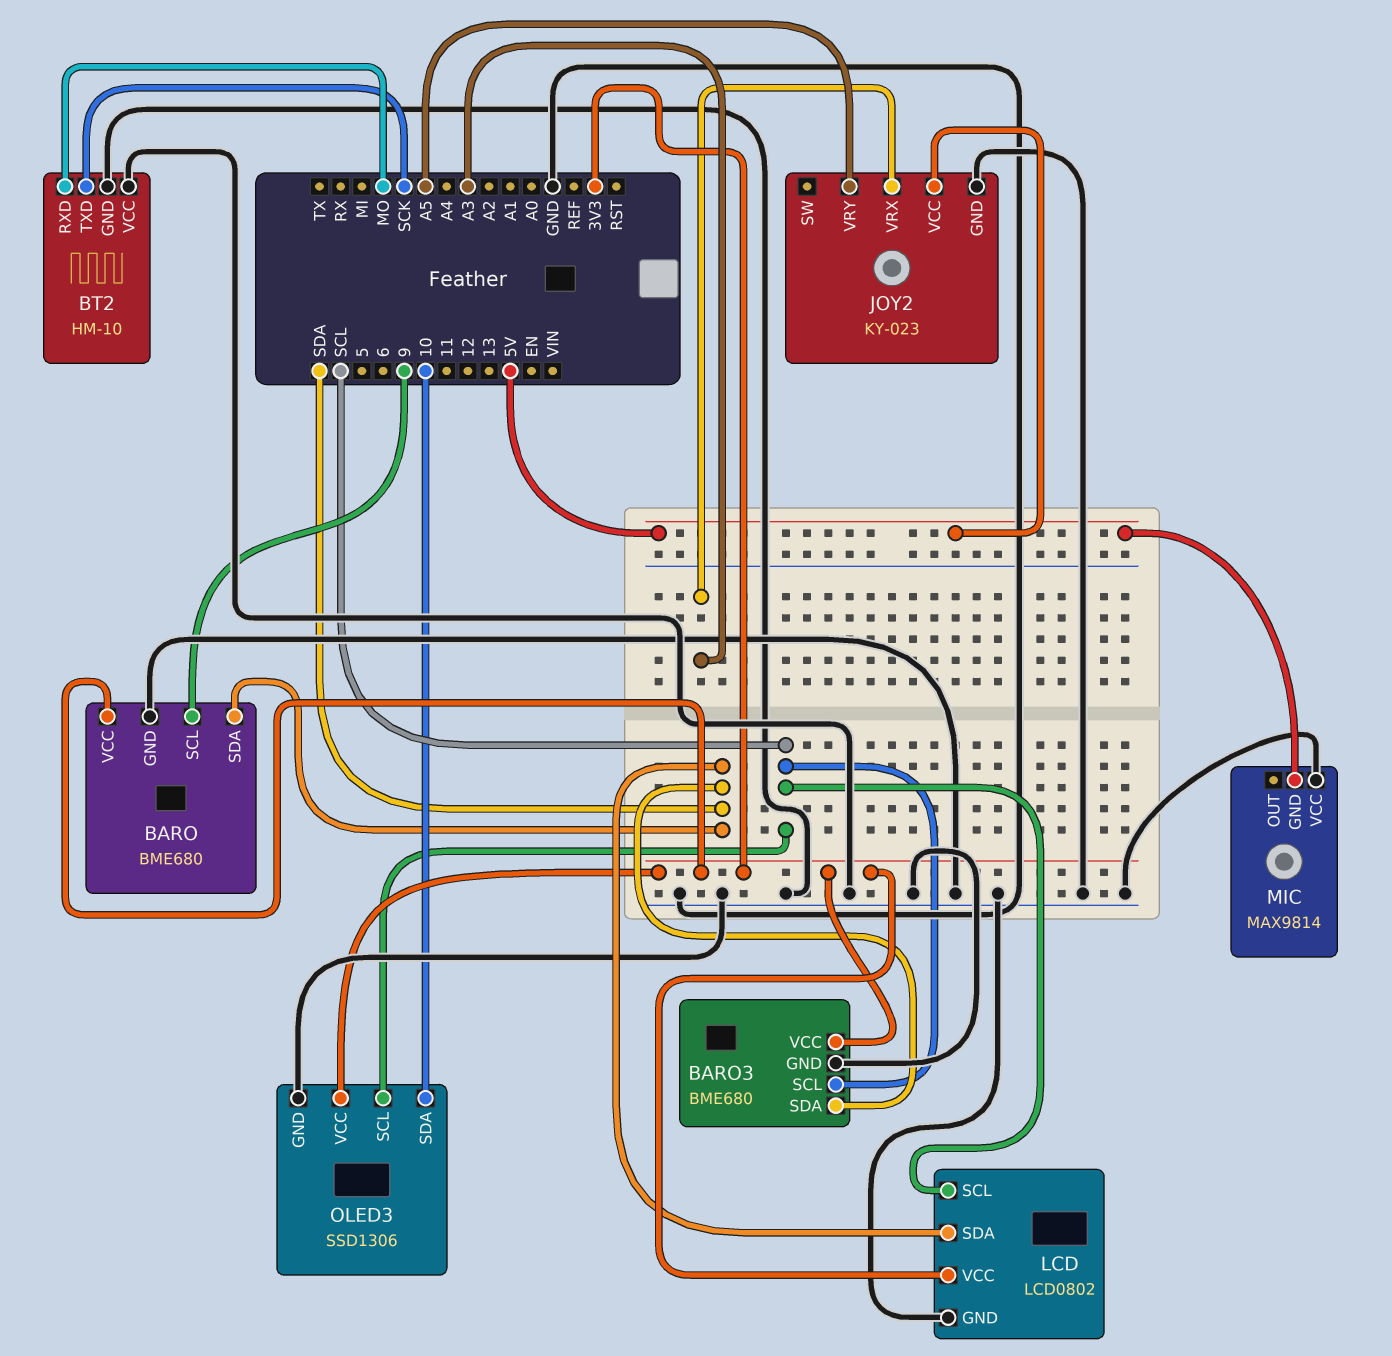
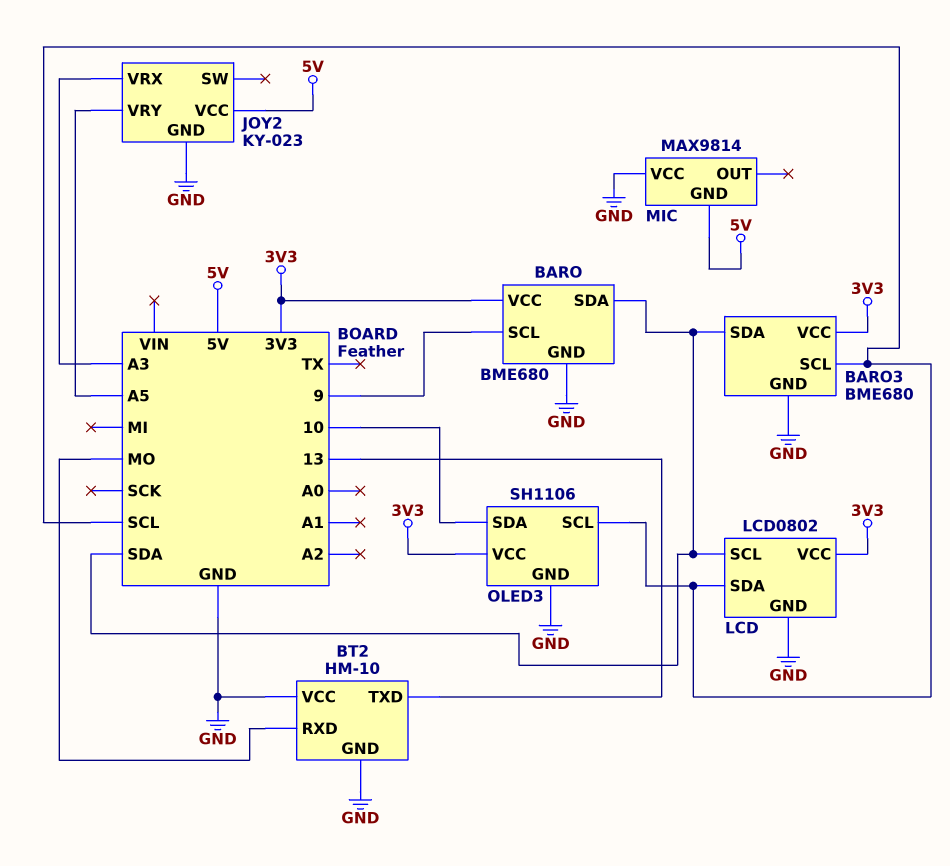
BT2 pin TXD: SCK -> 13
LCD pin SCL: SCL -> SDA
LCD pin SDA: SDA -> SCL
OLED3: SSD1306 -> SH1106

